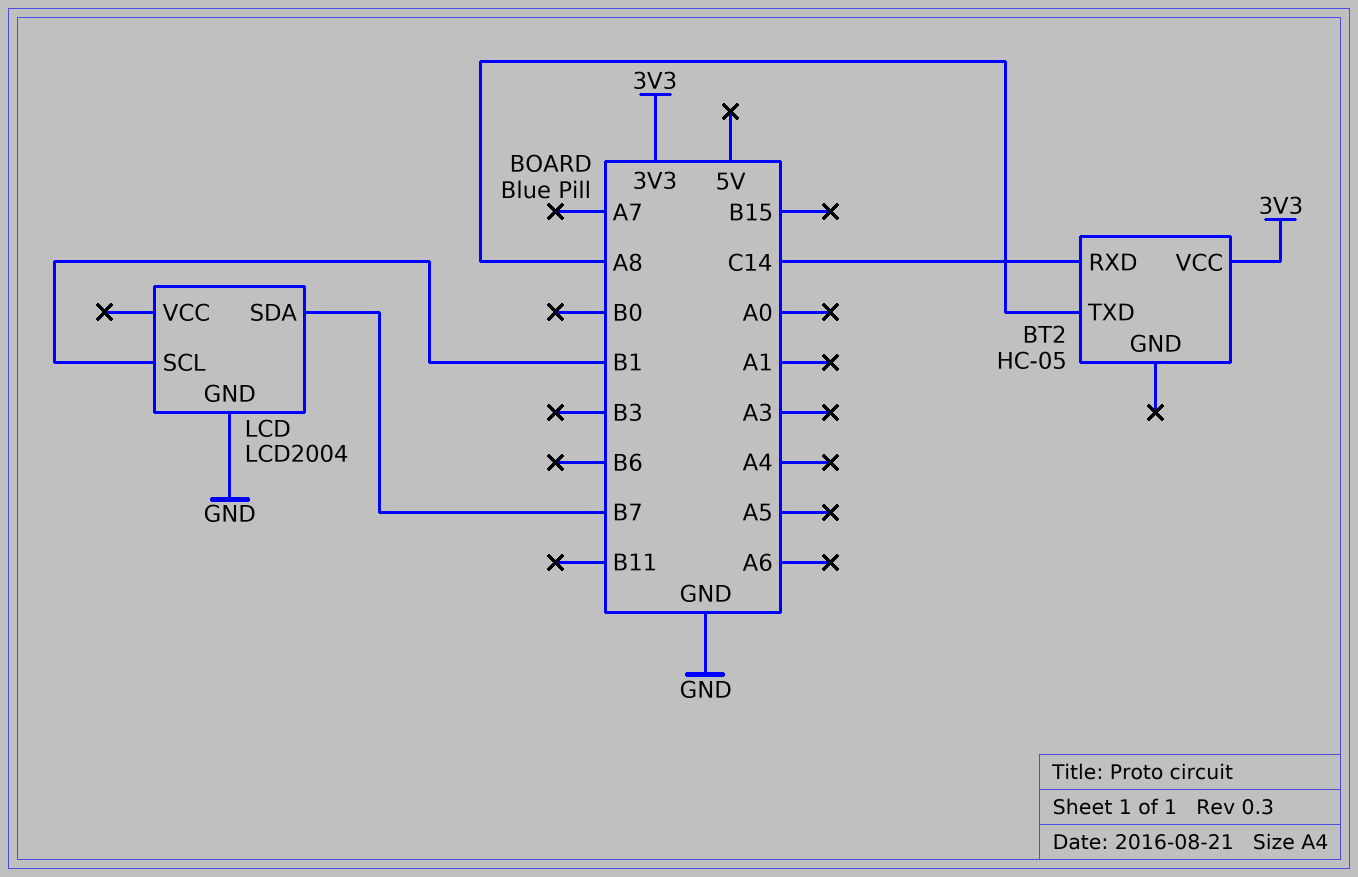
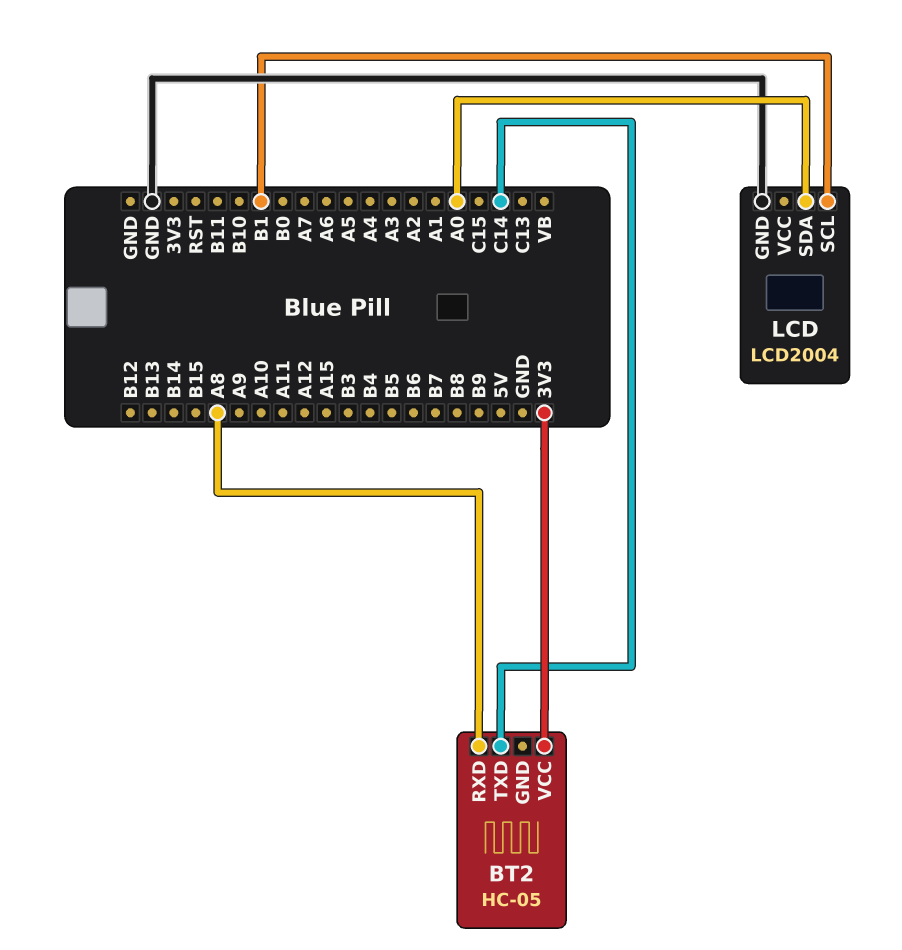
BT2 pin RXD: C14 -> A8
BT2 pin TXD: A8 -> C14
LCD pin SDA: B7 -> A0

